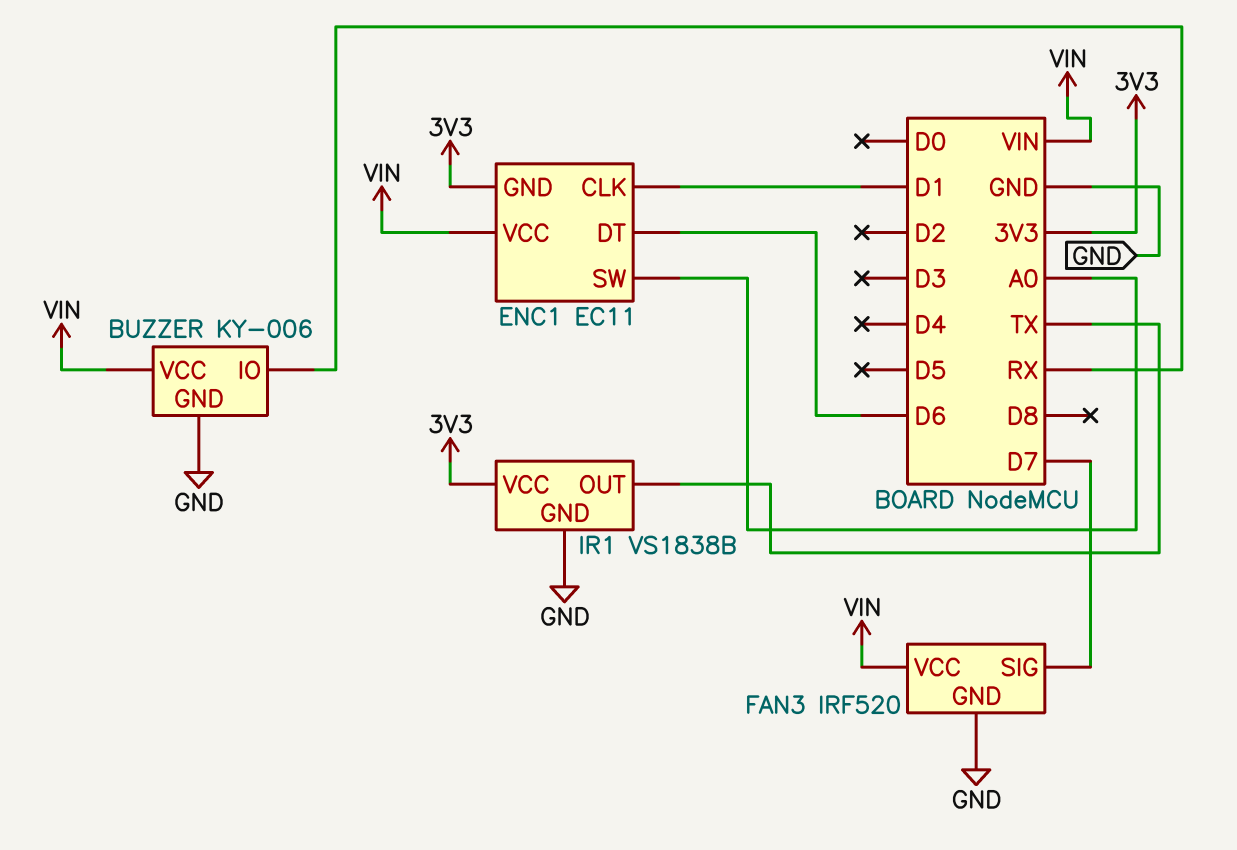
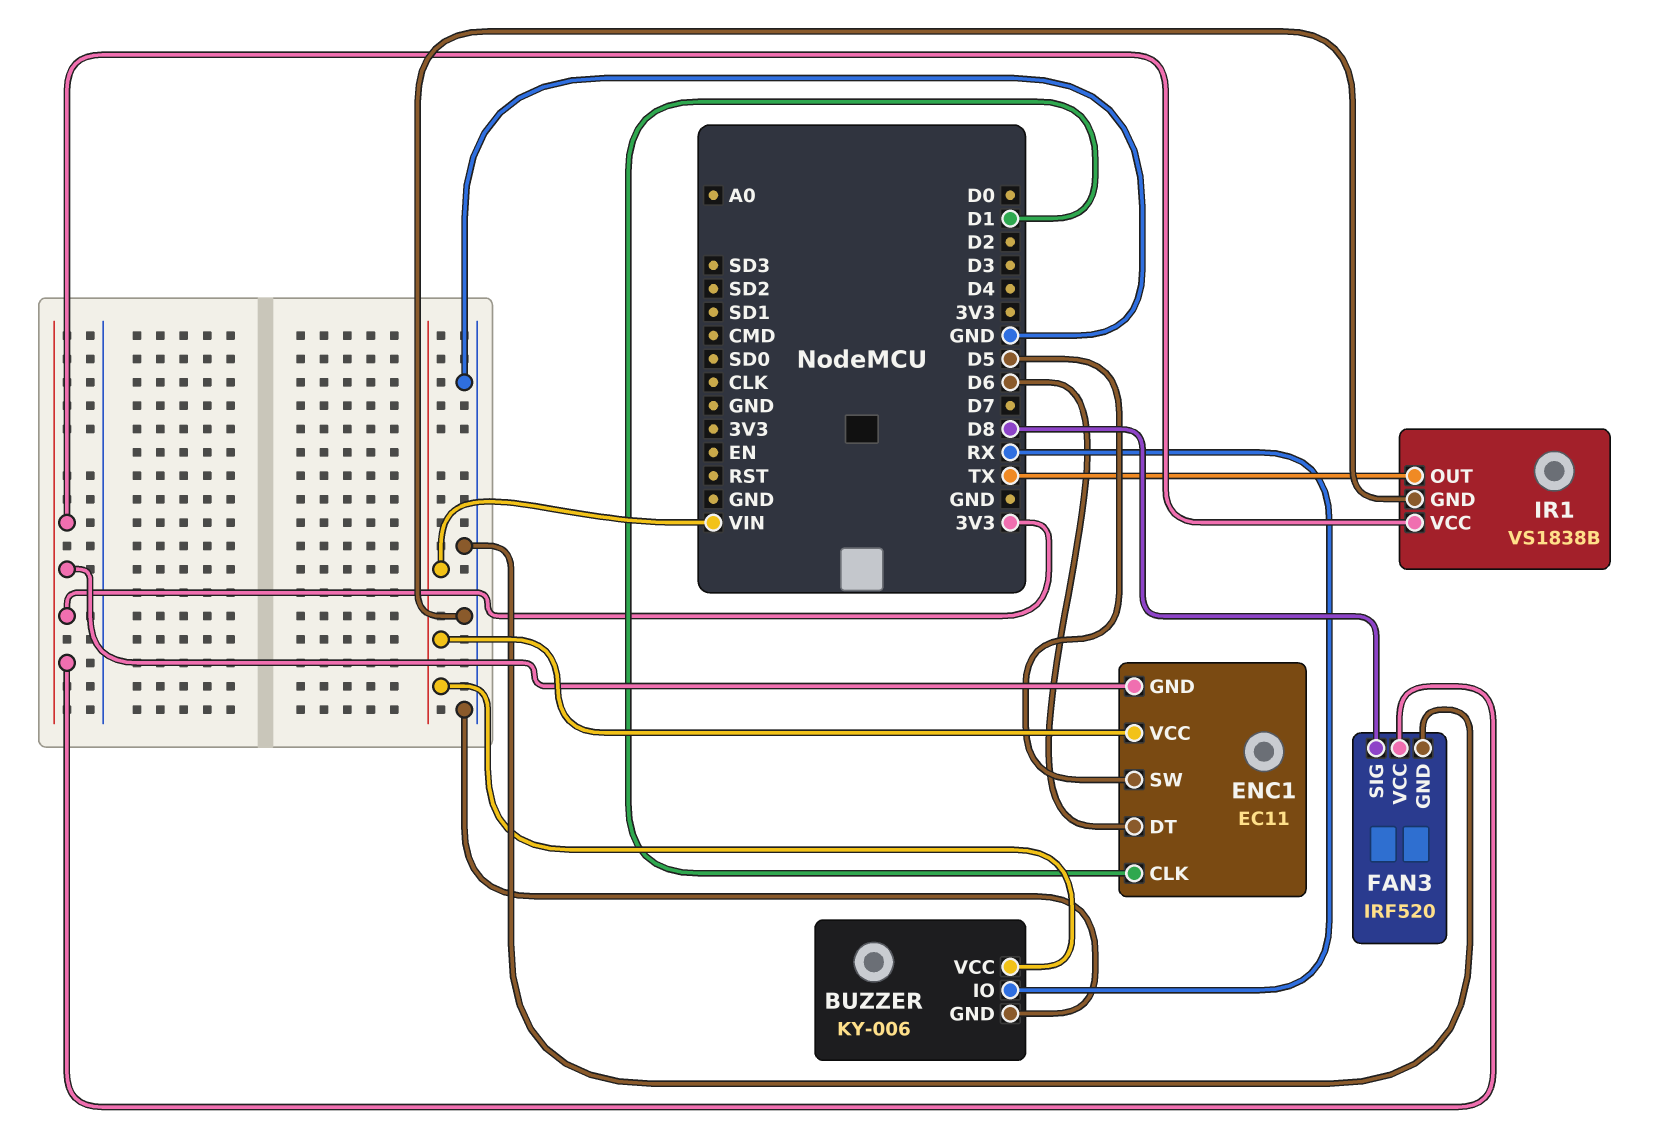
ENC1 pin SW: A0 -> D5
FAN3 pin SIG: D7 -> D8
FAN3 pin VCC: VIN -> 3V3

